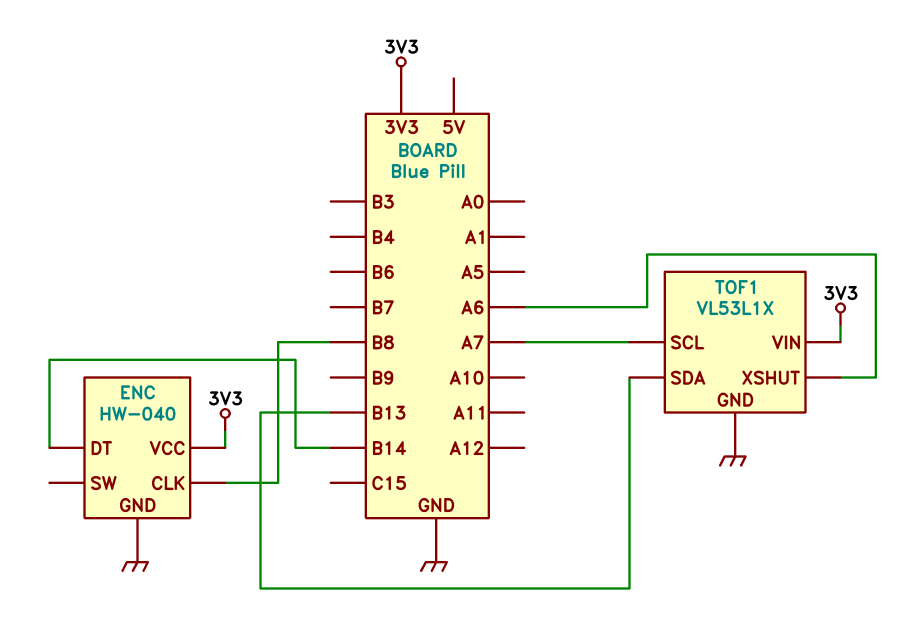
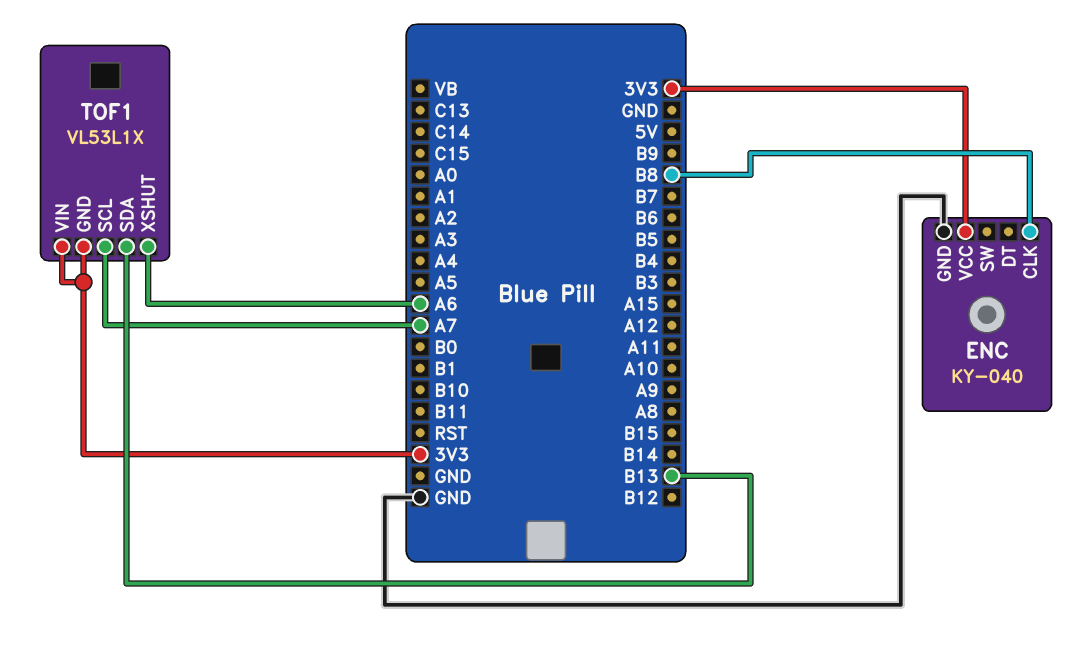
ENC: HW-040 -> KY-040
ENC pin DT: B14 -> none
TOF1 pin GND: GND -> 3V3

